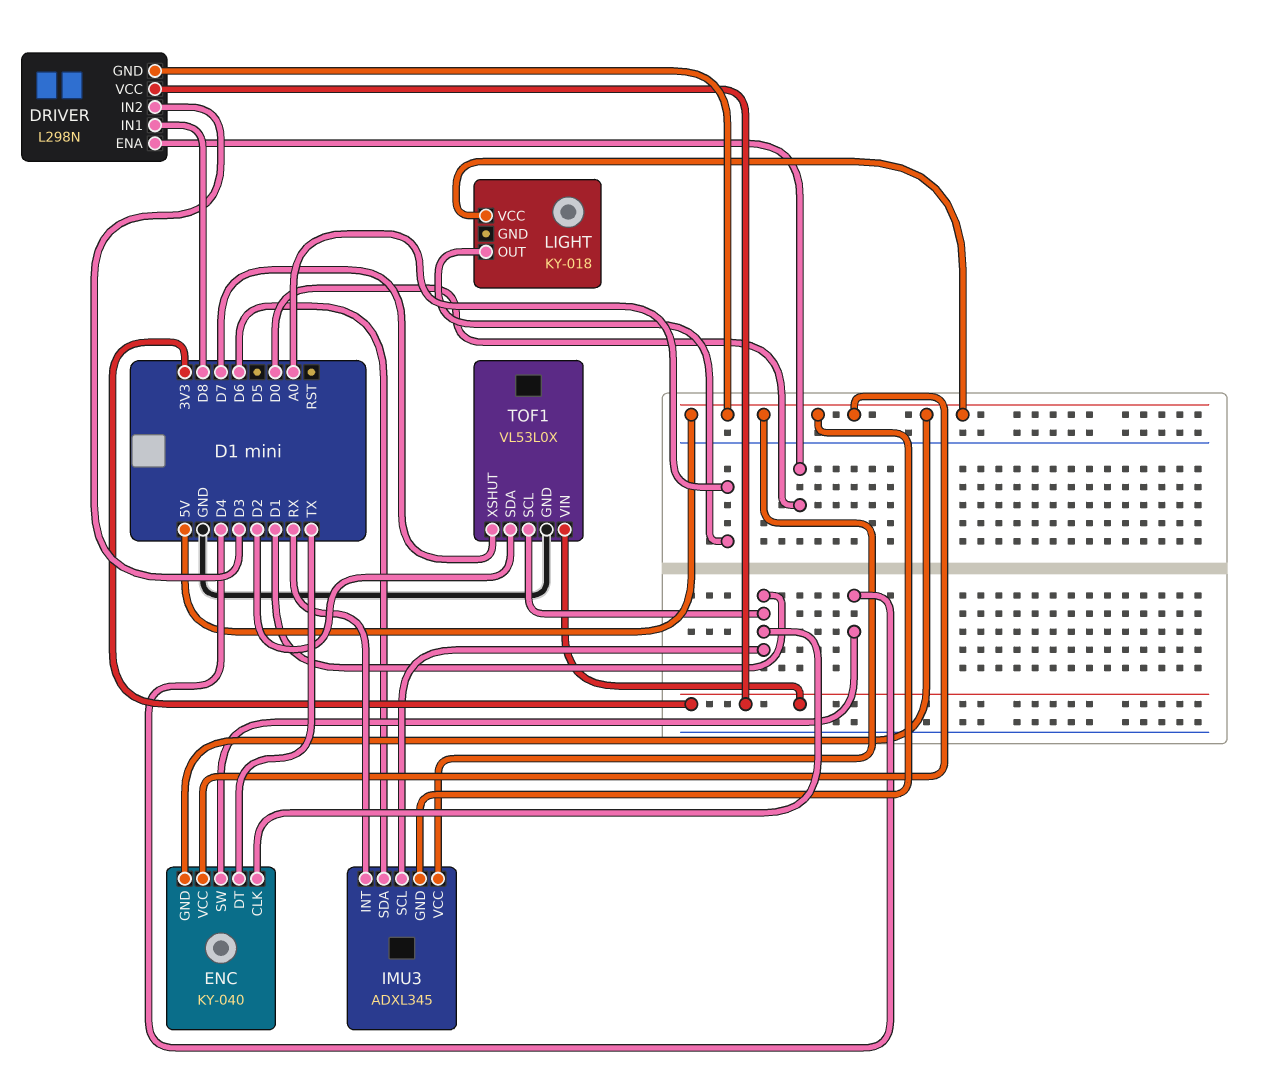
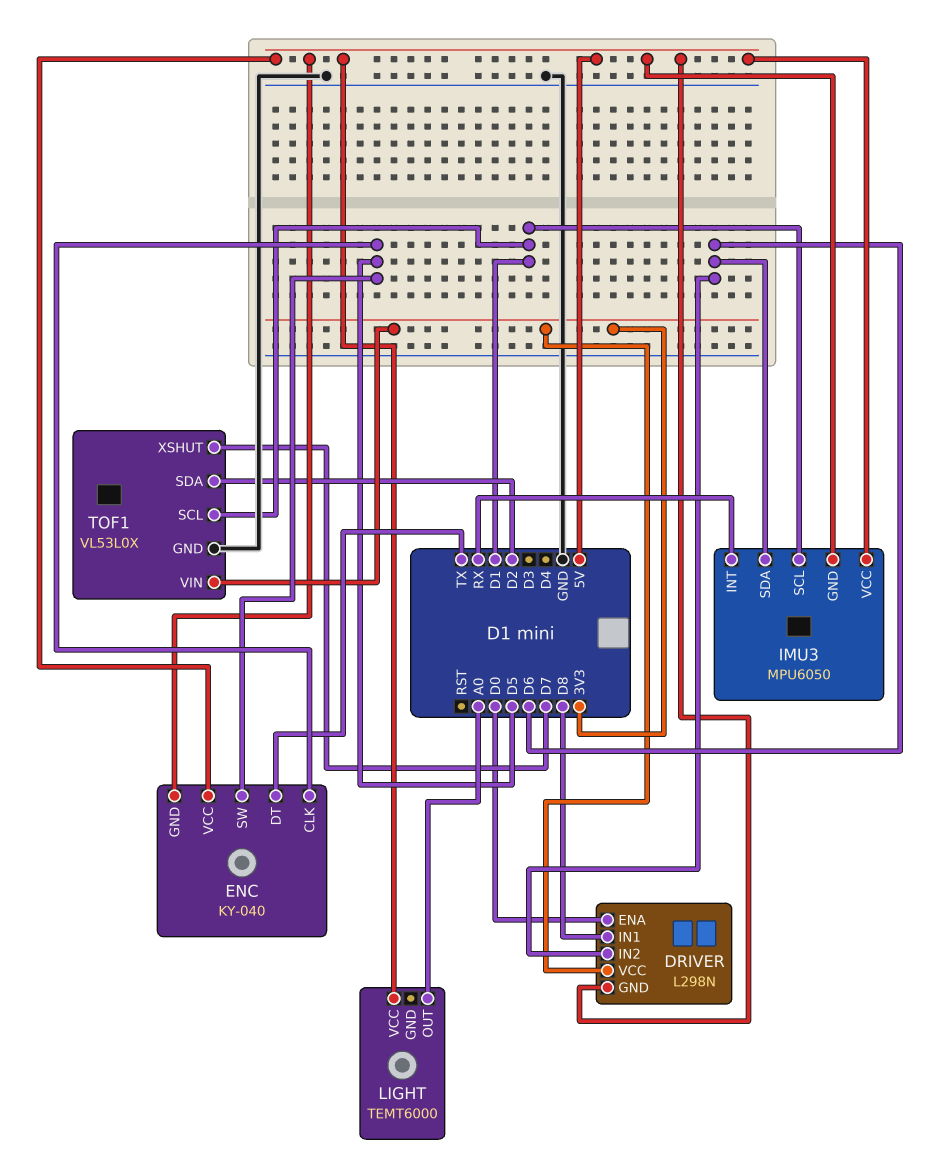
DRIVER pin IN2: D3 -> D6
ENC pin CLK: D1 -> D5
ENC pin SW: D4 -> D5
IMU3: ADXL345 -> MPU6050
LIGHT: KY-018 -> TEMT6000

